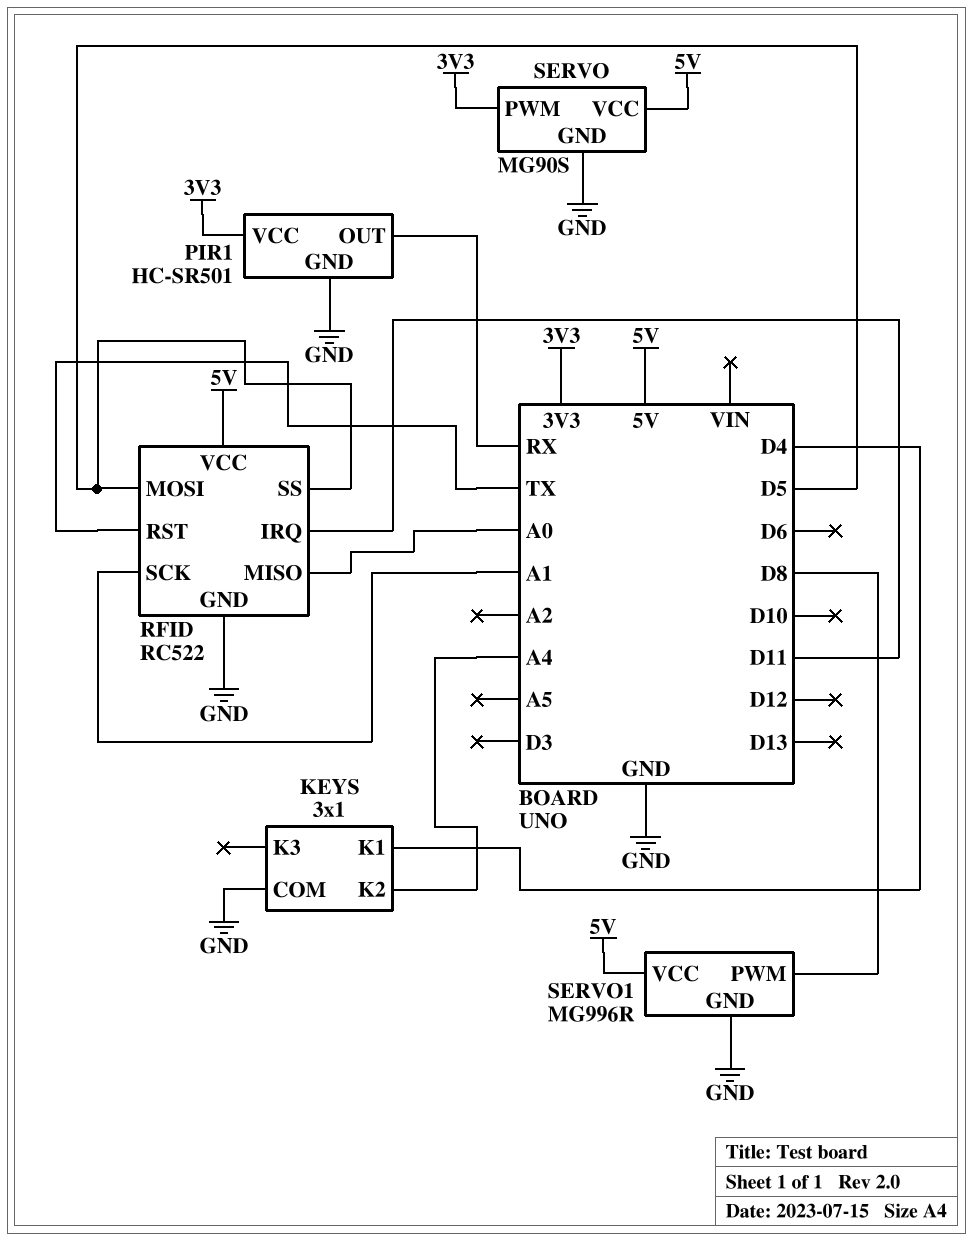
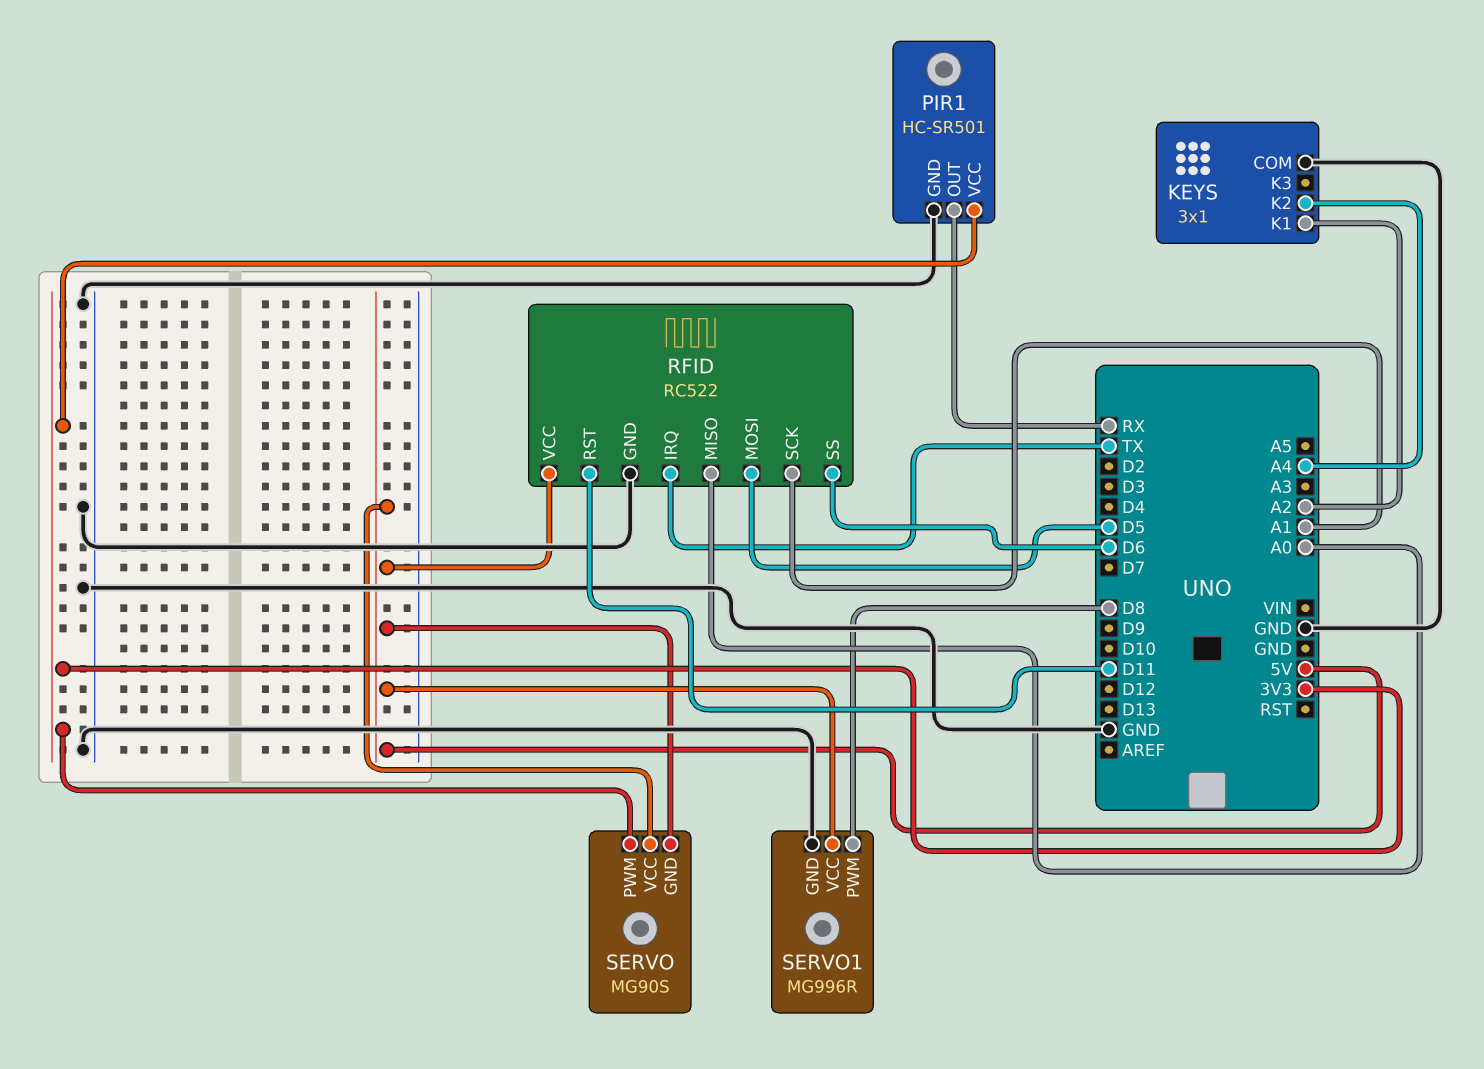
KEYS pin K1: D4 -> A2
RFID pin IRQ: D11 -> TX
RFID pin RST: TX -> D11
RFID pin SS: D5 -> D6
SERVO pin GND: GND -> 5V

